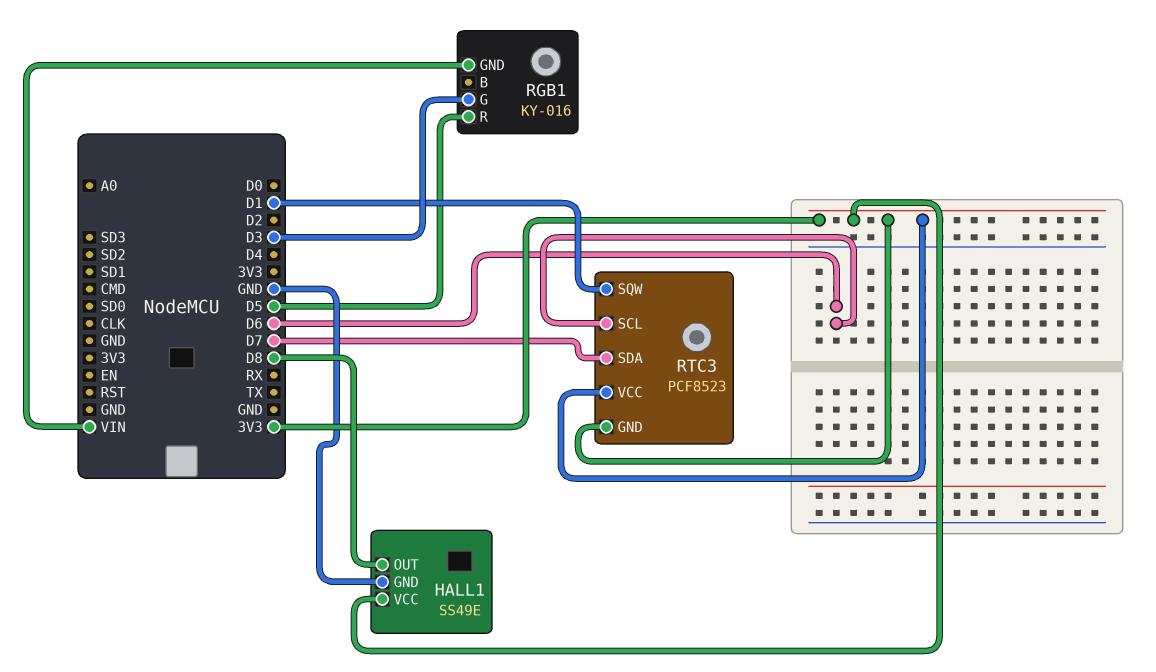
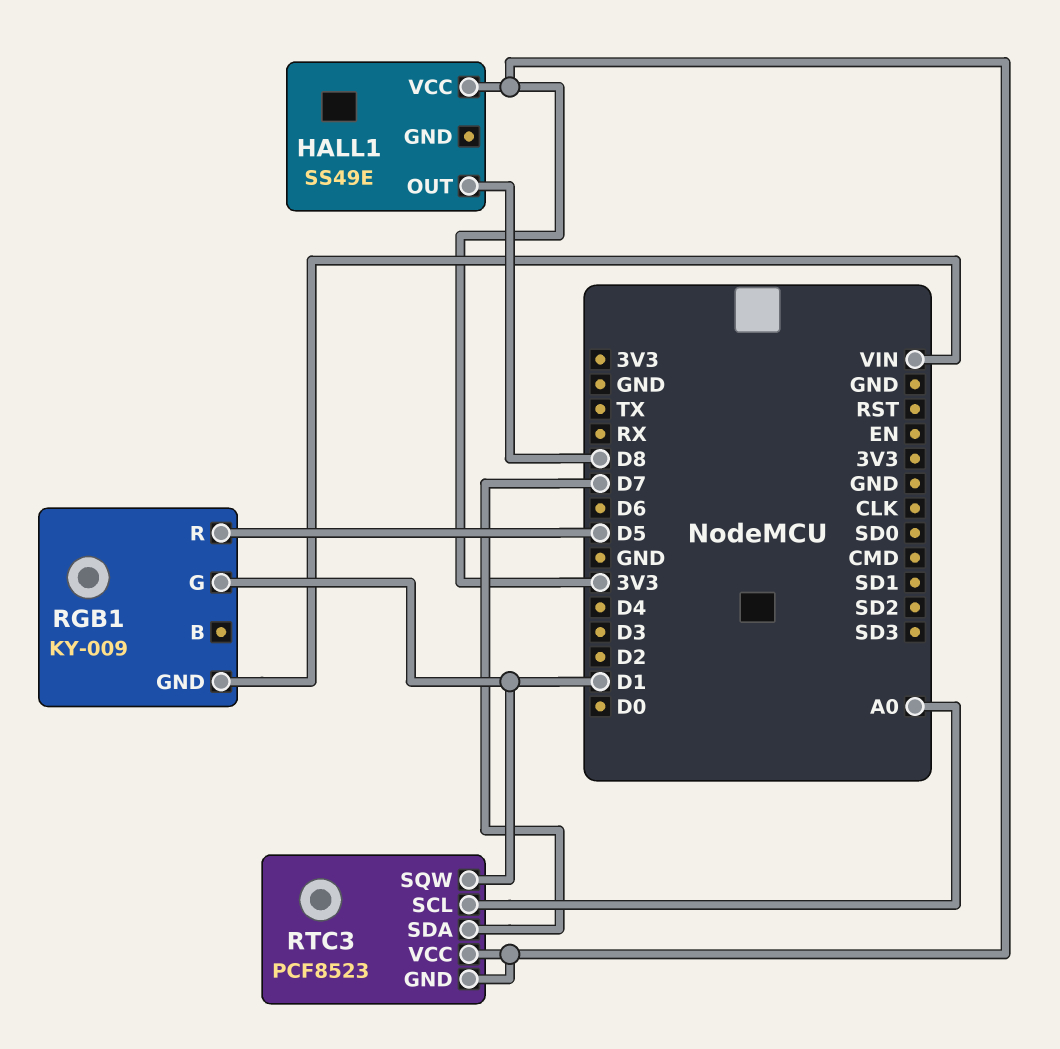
HALL1 pin GND: GND -> none
RGB1: KY-016 -> KY-009
RGB1 pin G: D3 -> D1
RTC3 pin SCL: D6 -> A0

